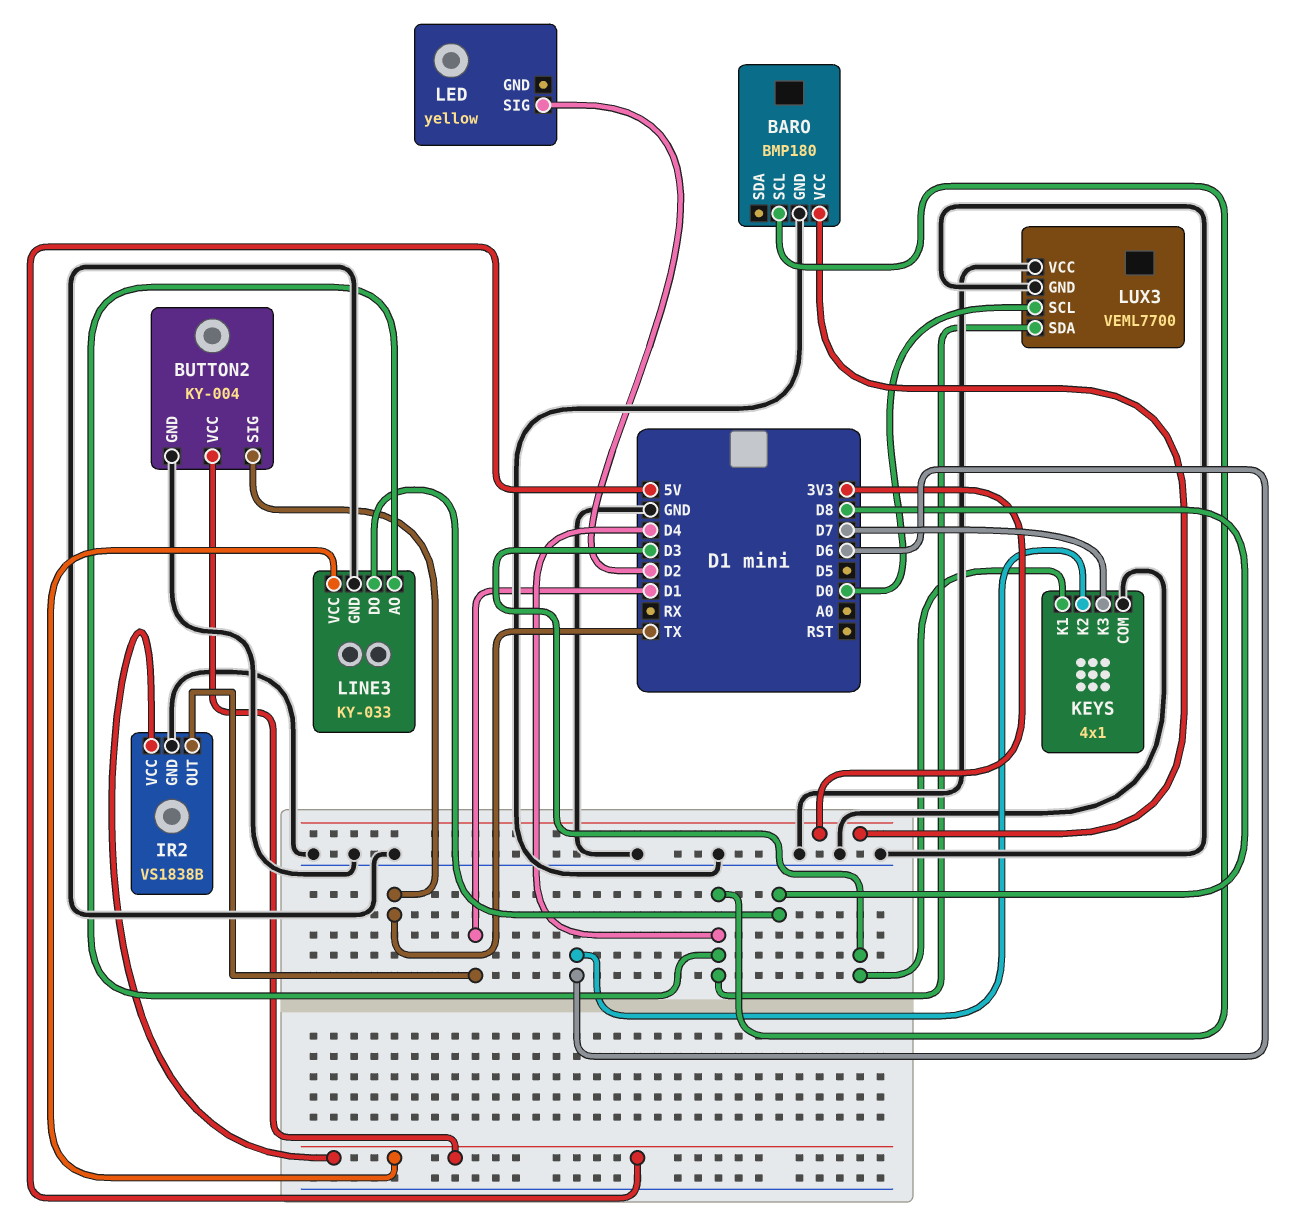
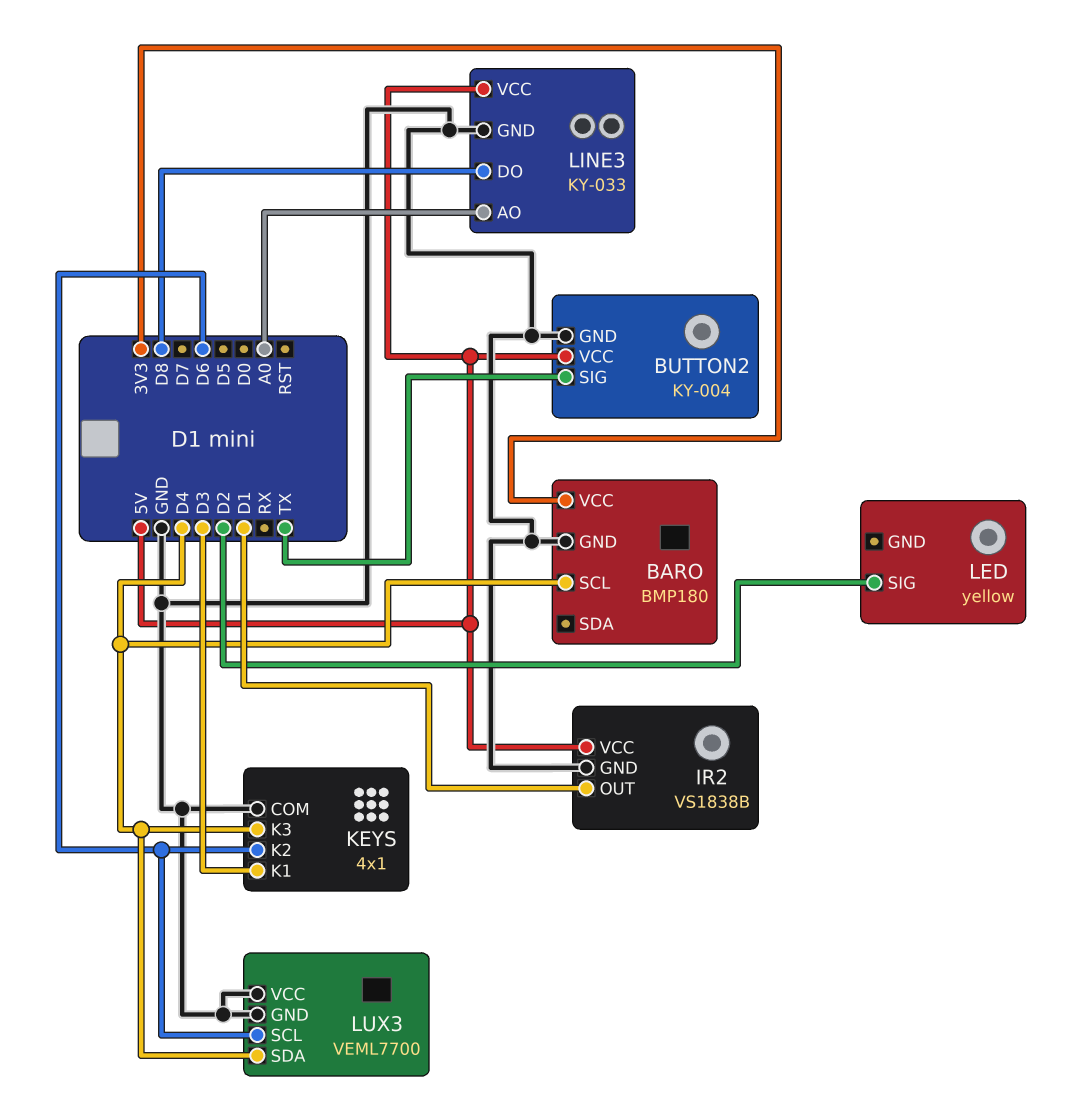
KEYS pin K3: D7 -> D4
LINE3 pin AO: D4 -> A0
LUX3 pin SCL: D0 -> D6

